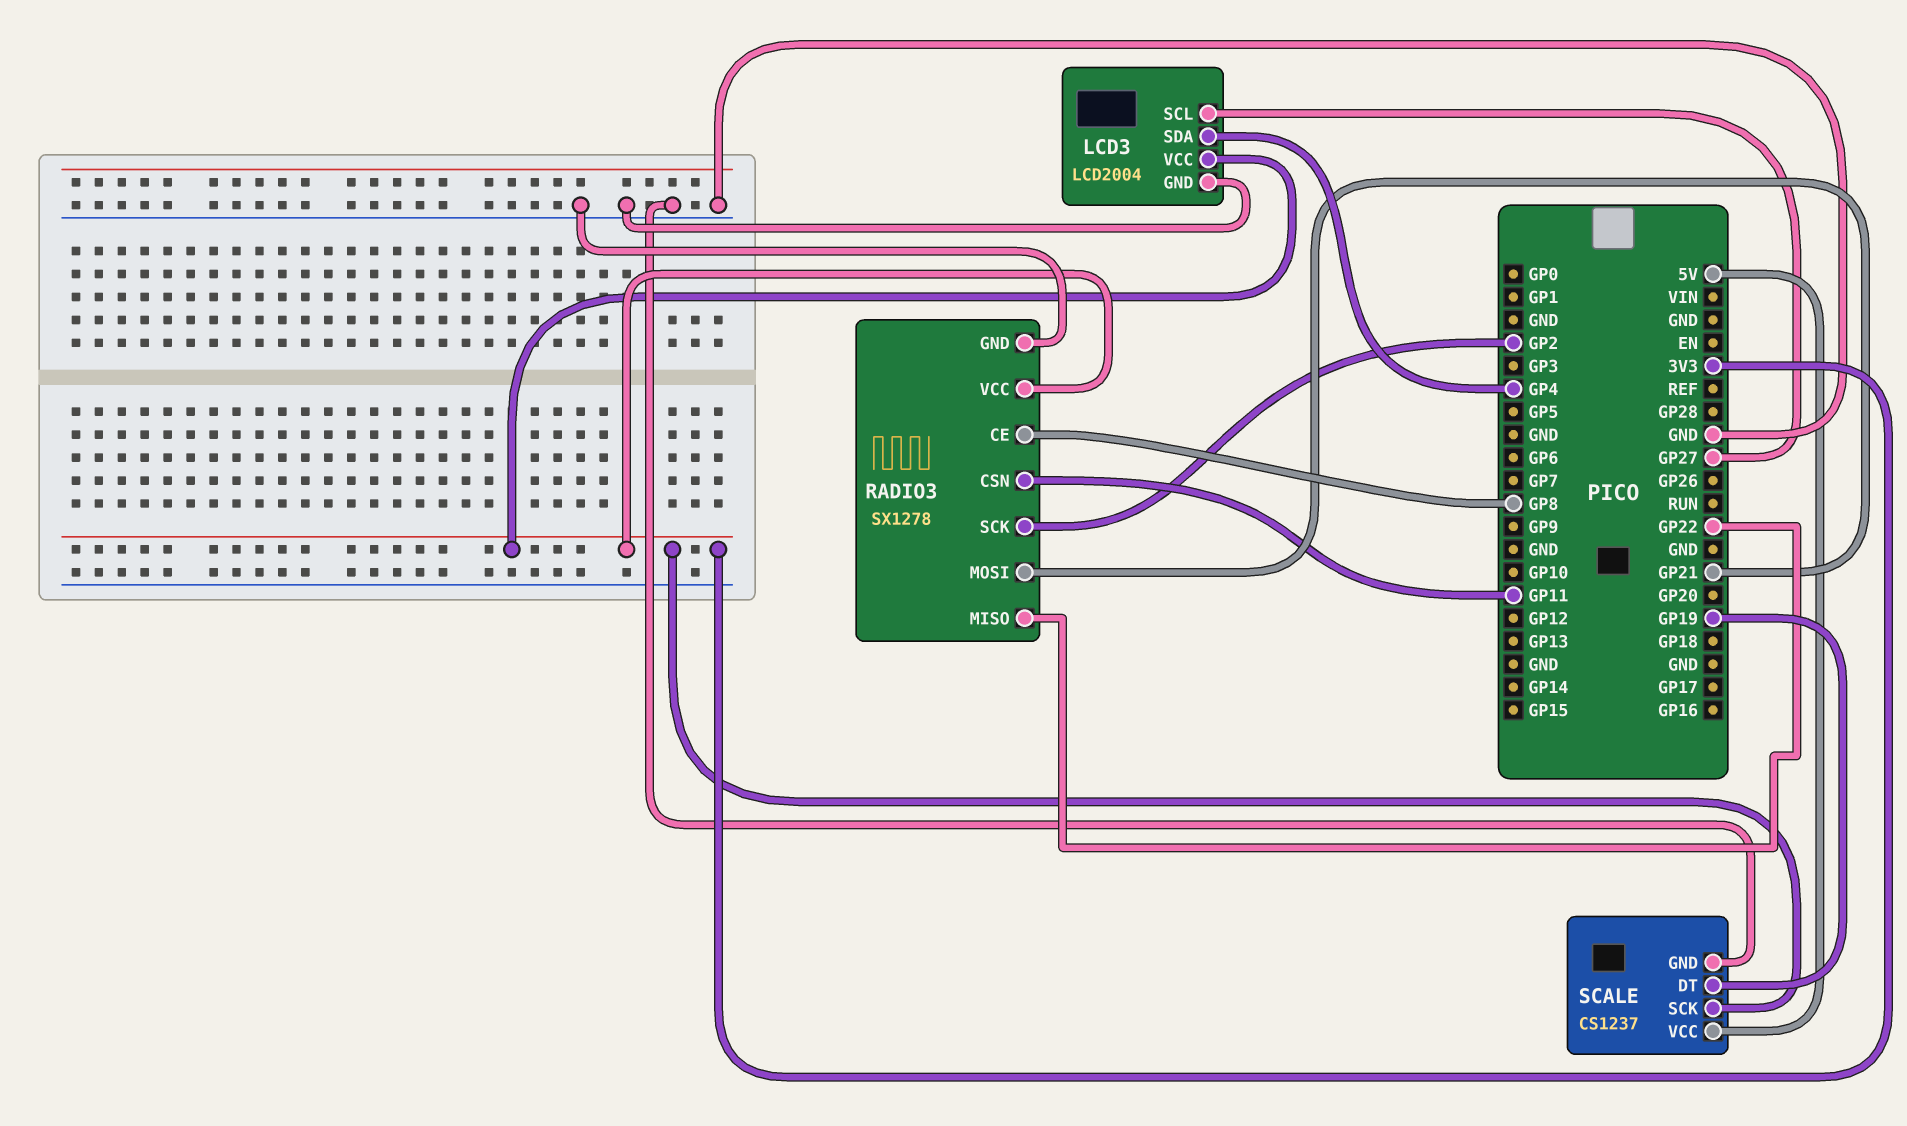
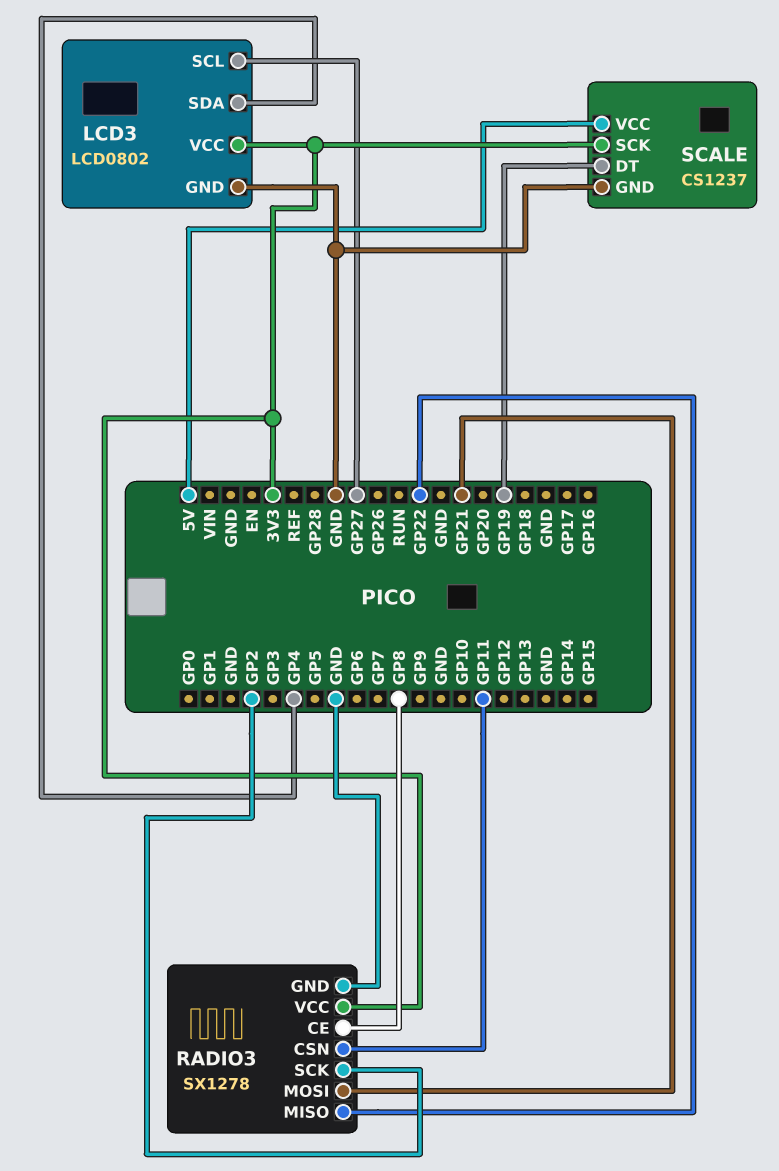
LCD3: LCD2004 -> LCD0802

